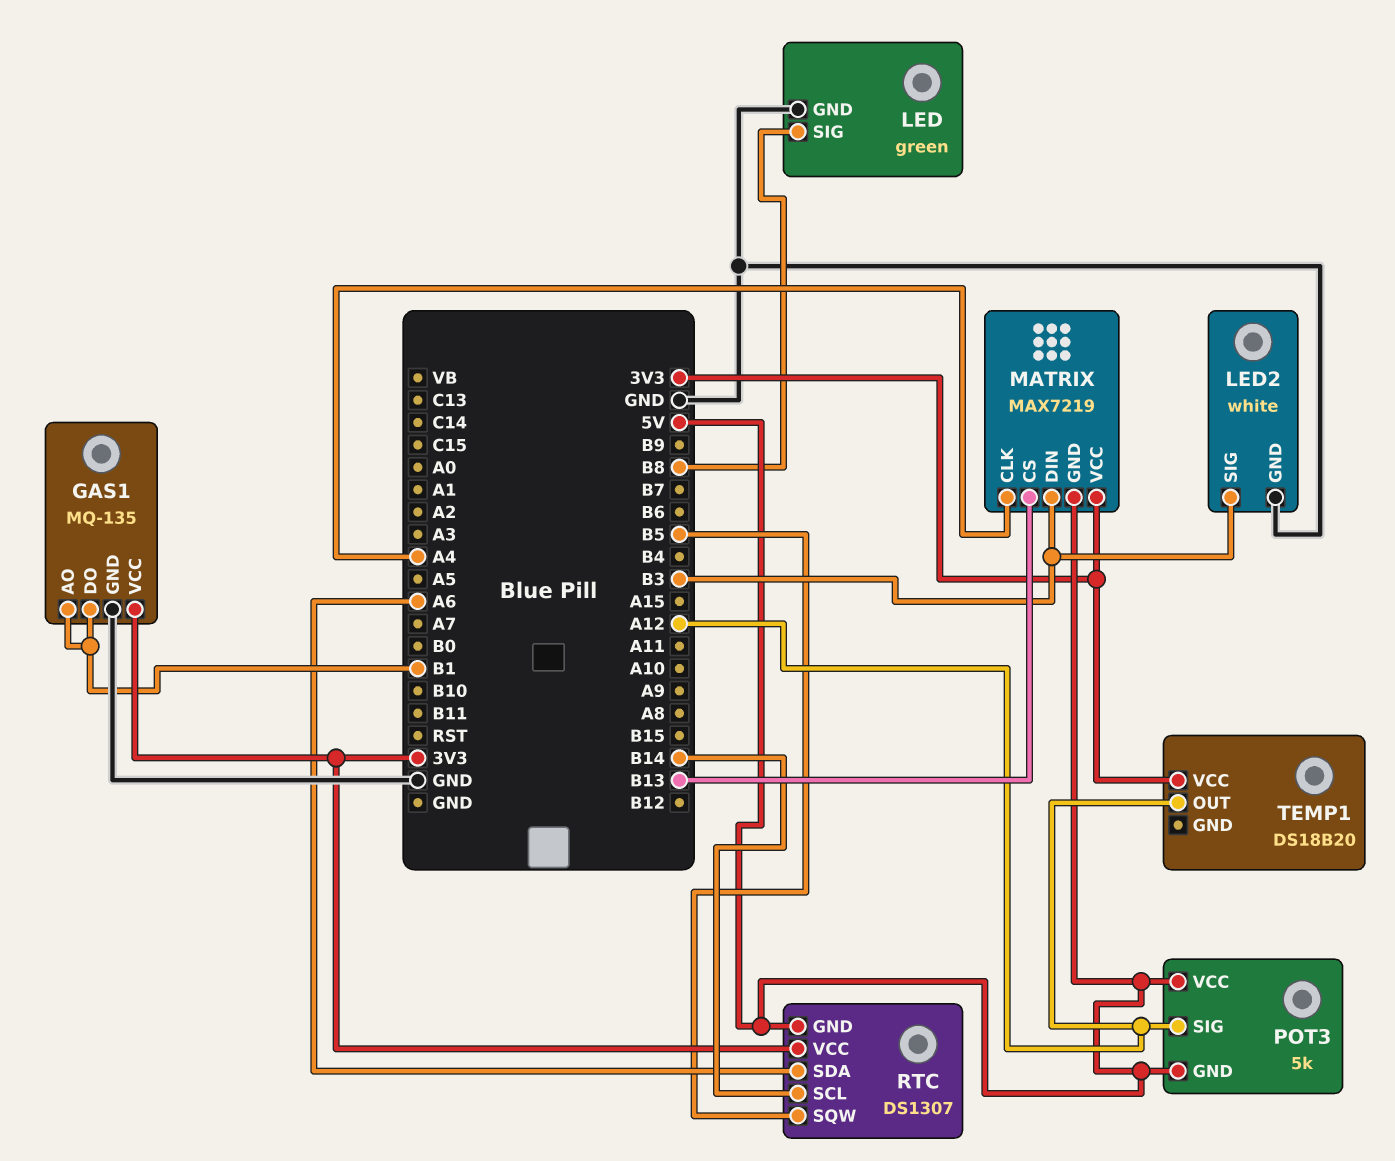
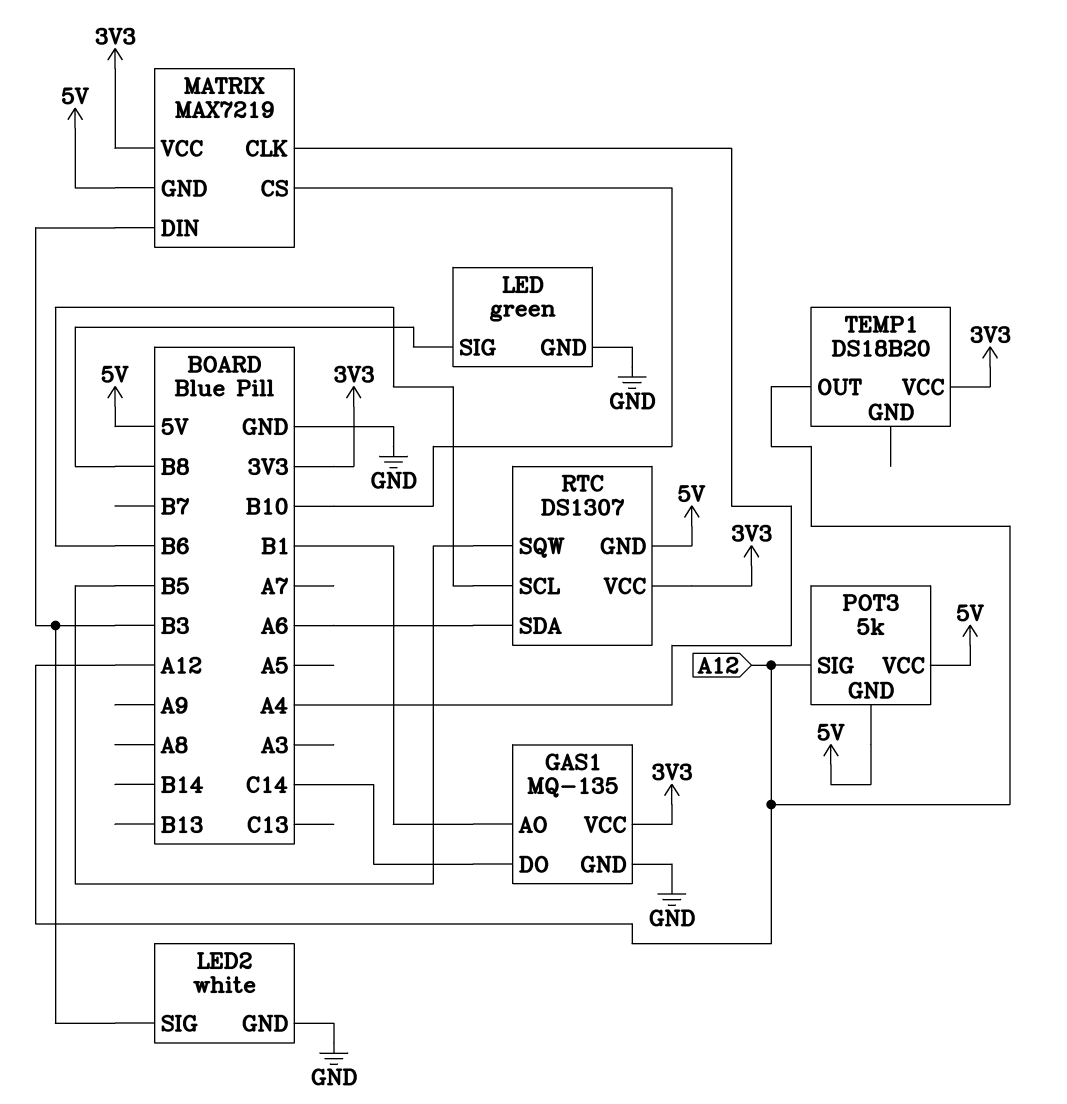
GAS1 pin DO: B1 -> C14
MATRIX pin CS: B13 -> B10
RTC pin SCL: B14 -> B6

